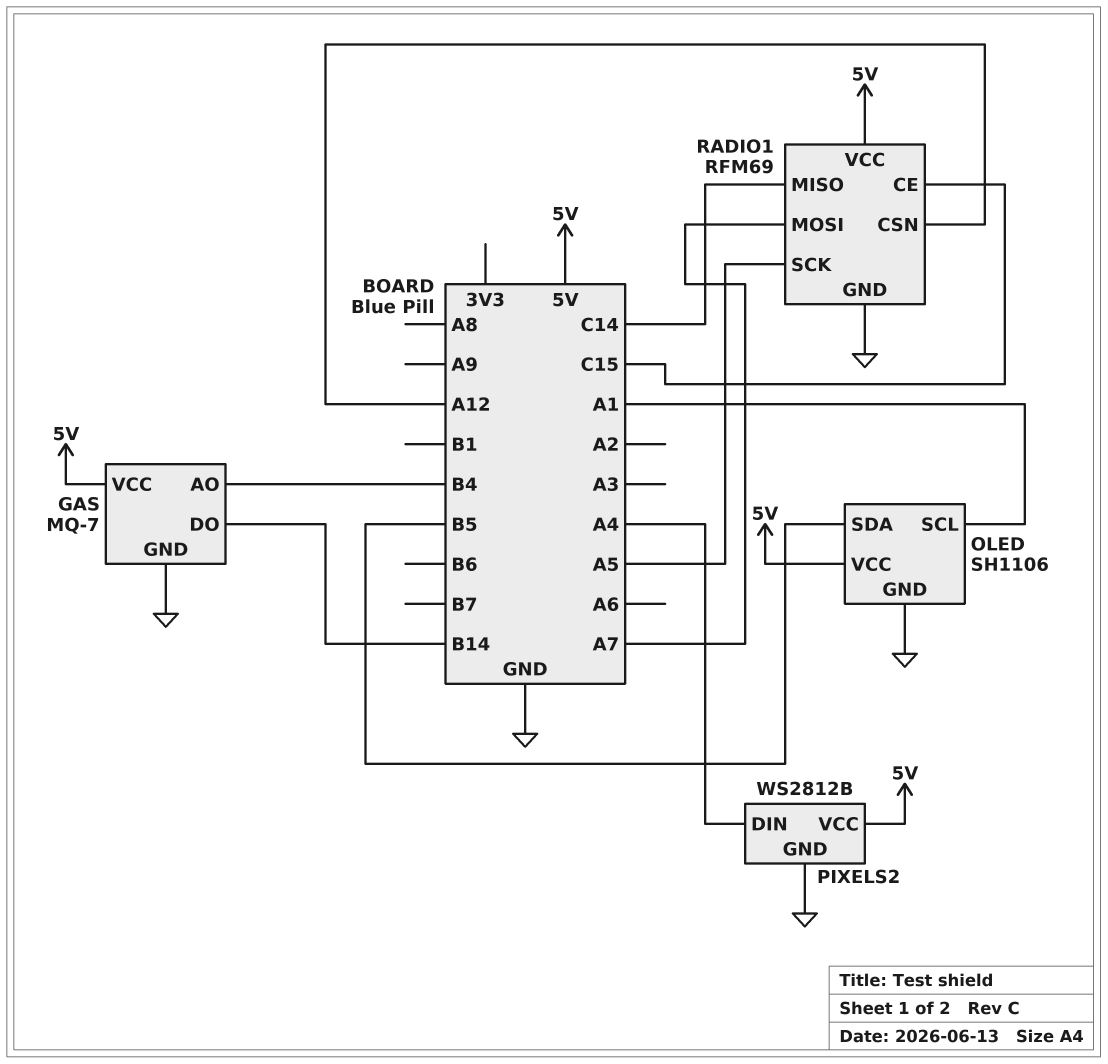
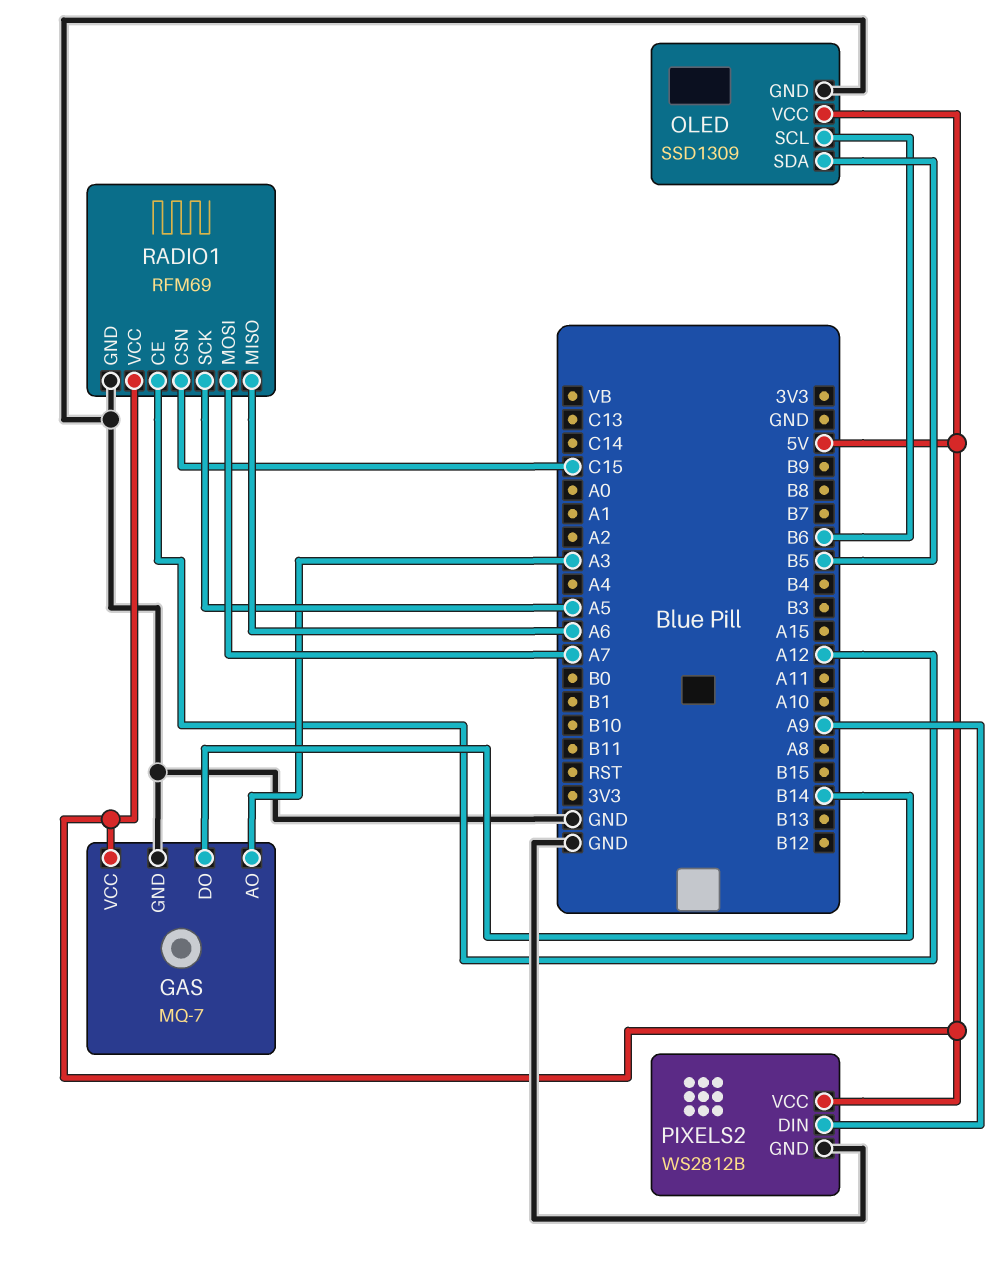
GAS pin AO: B4 -> A3
OLED: SH1106 -> SSD1309
OLED pin SCL: A1 -> B6
PIXELS2 pin DIN: A4 -> A9
RADIO1 pin CE: C15 -> A12
RADIO1 pin CSN: A12 -> C15
RADIO1 pin MISO: C14 -> A6

